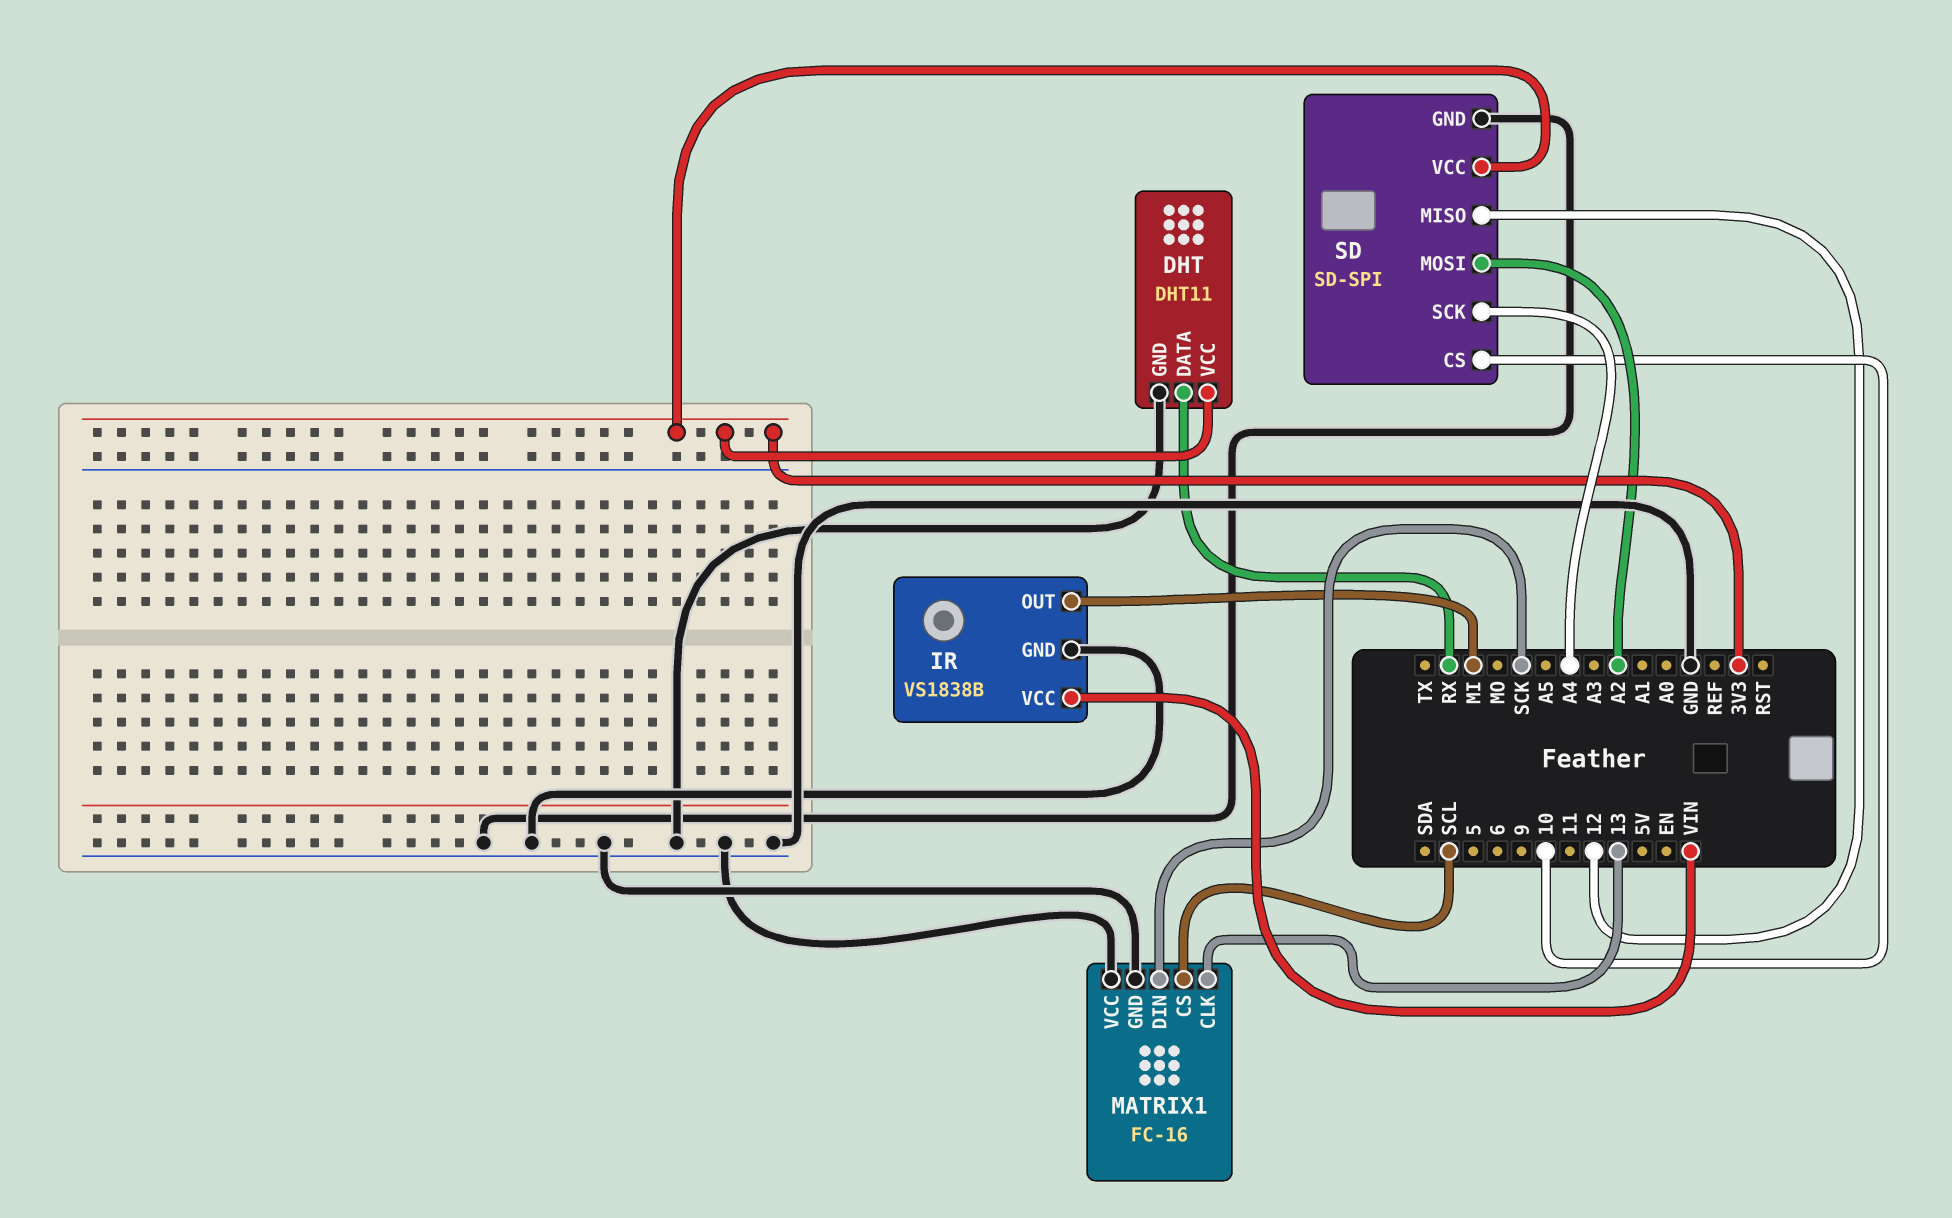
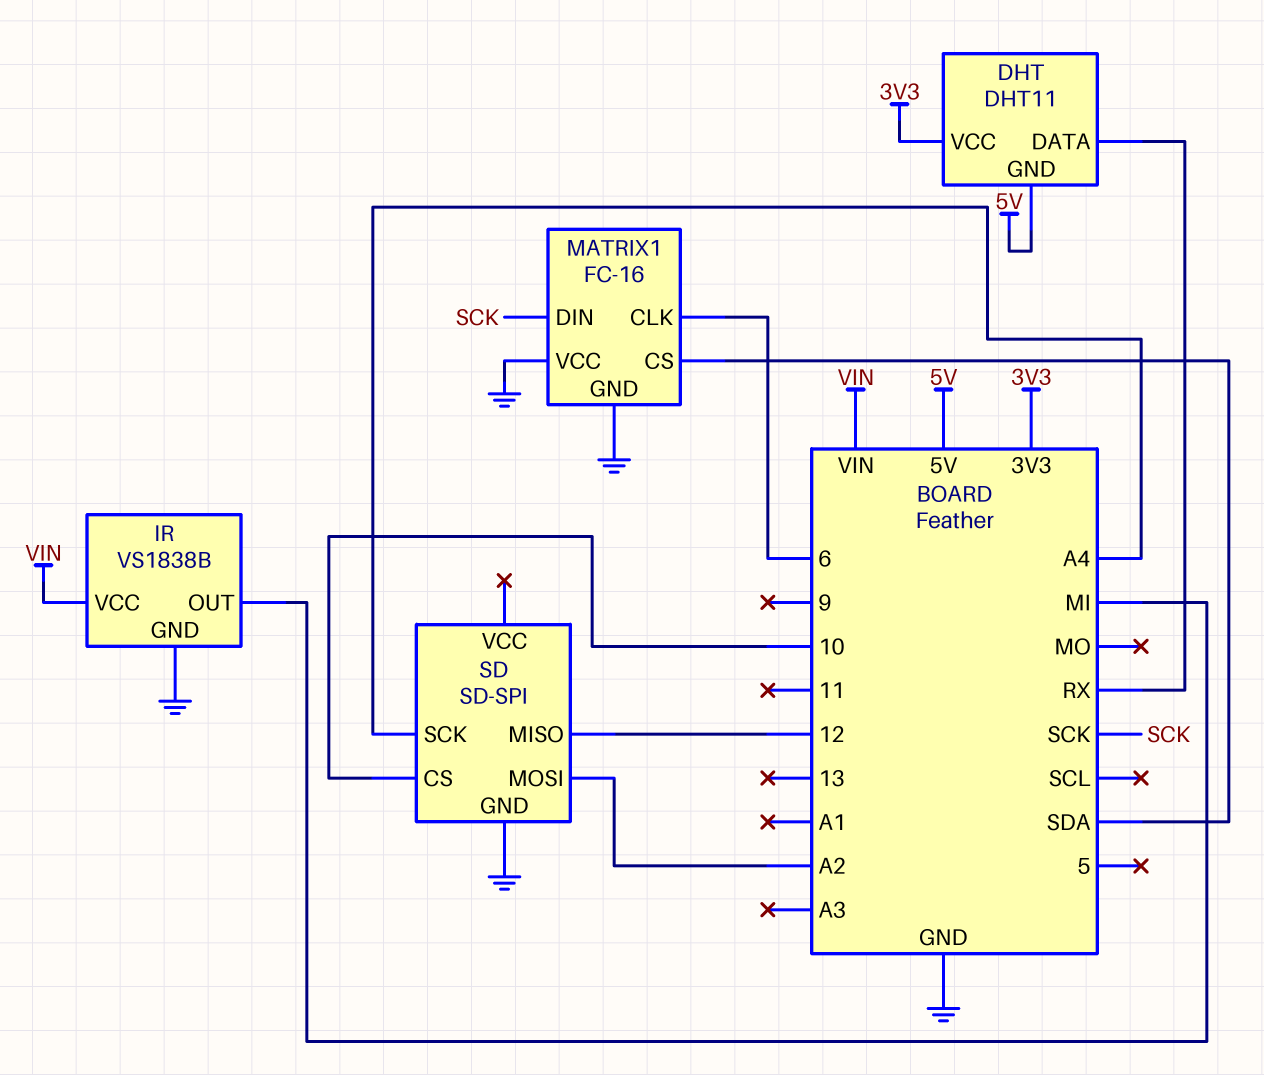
DHT pin GND: GND -> 5V
MATRIX1 pin CLK: 13 -> 6
MATRIX1 pin CS: SCL -> SDA
SD pin VCC: 3V3 -> none

